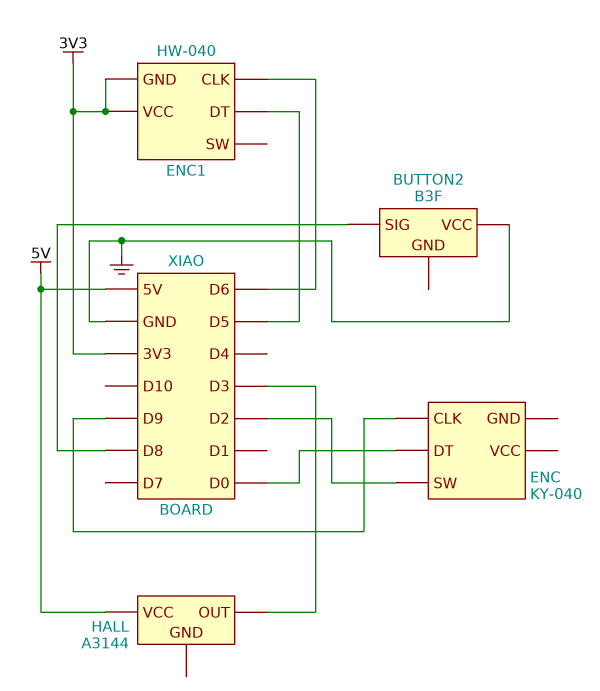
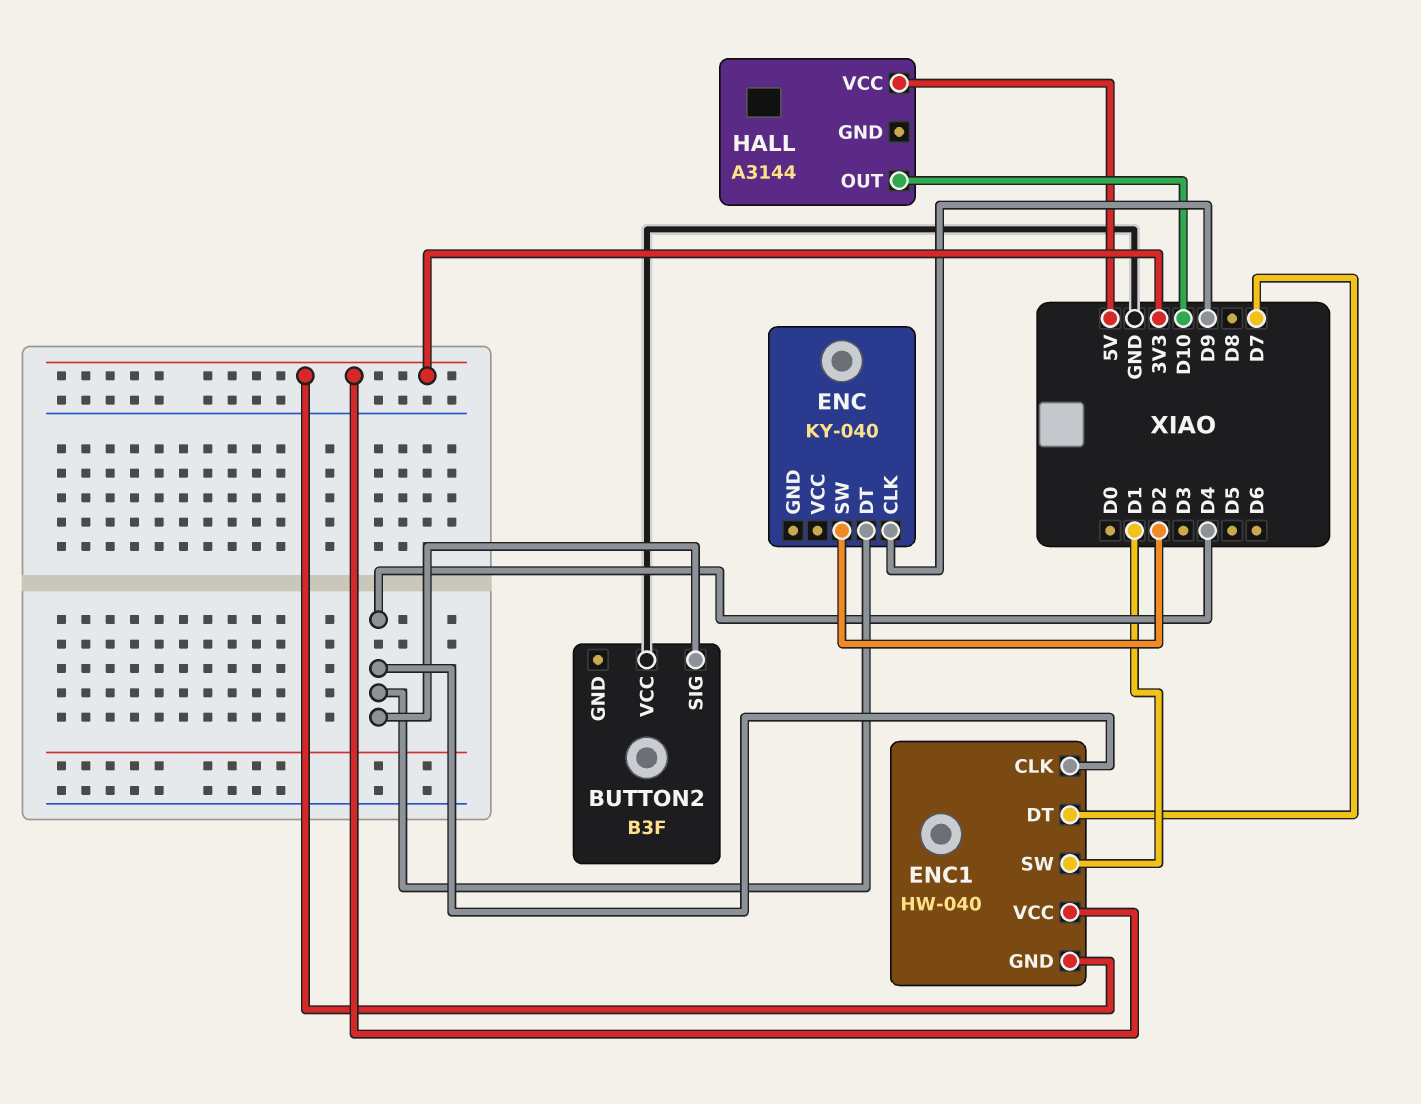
BUTTON2 pin SIG: D8 -> D4
ENC pin DT: D0 -> D4
ENC1 pin CLK: D6 -> D4
ENC1 pin DT: D5 -> D7
ENC1 pin SW: none -> D1
HALL pin OUT: D3 -> D10

